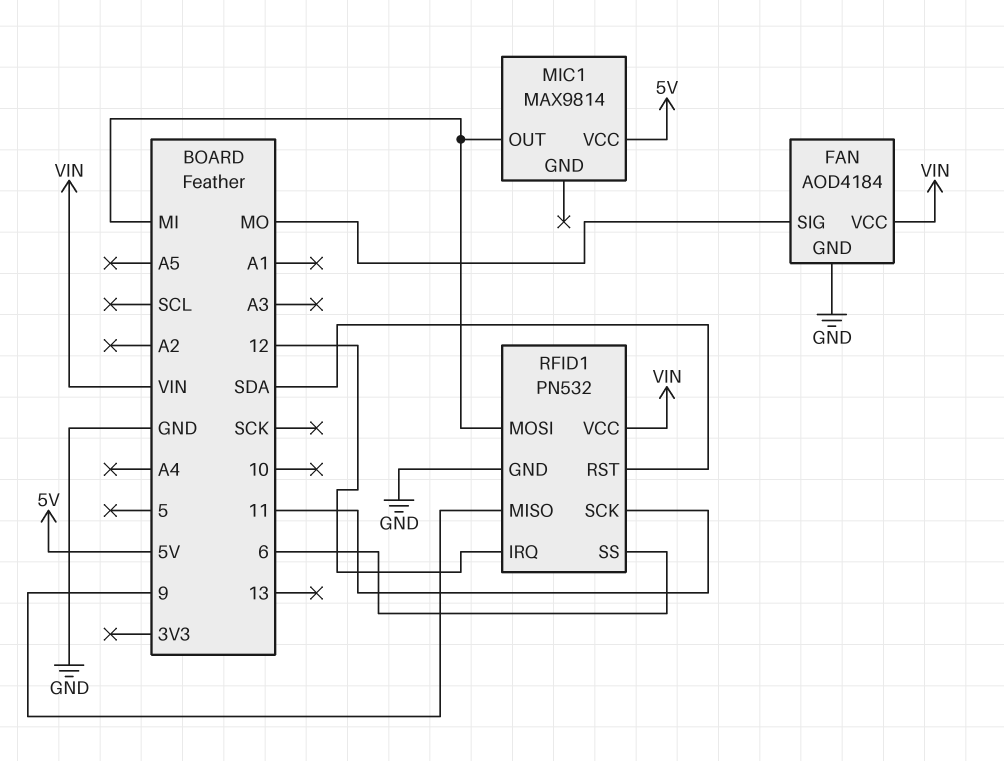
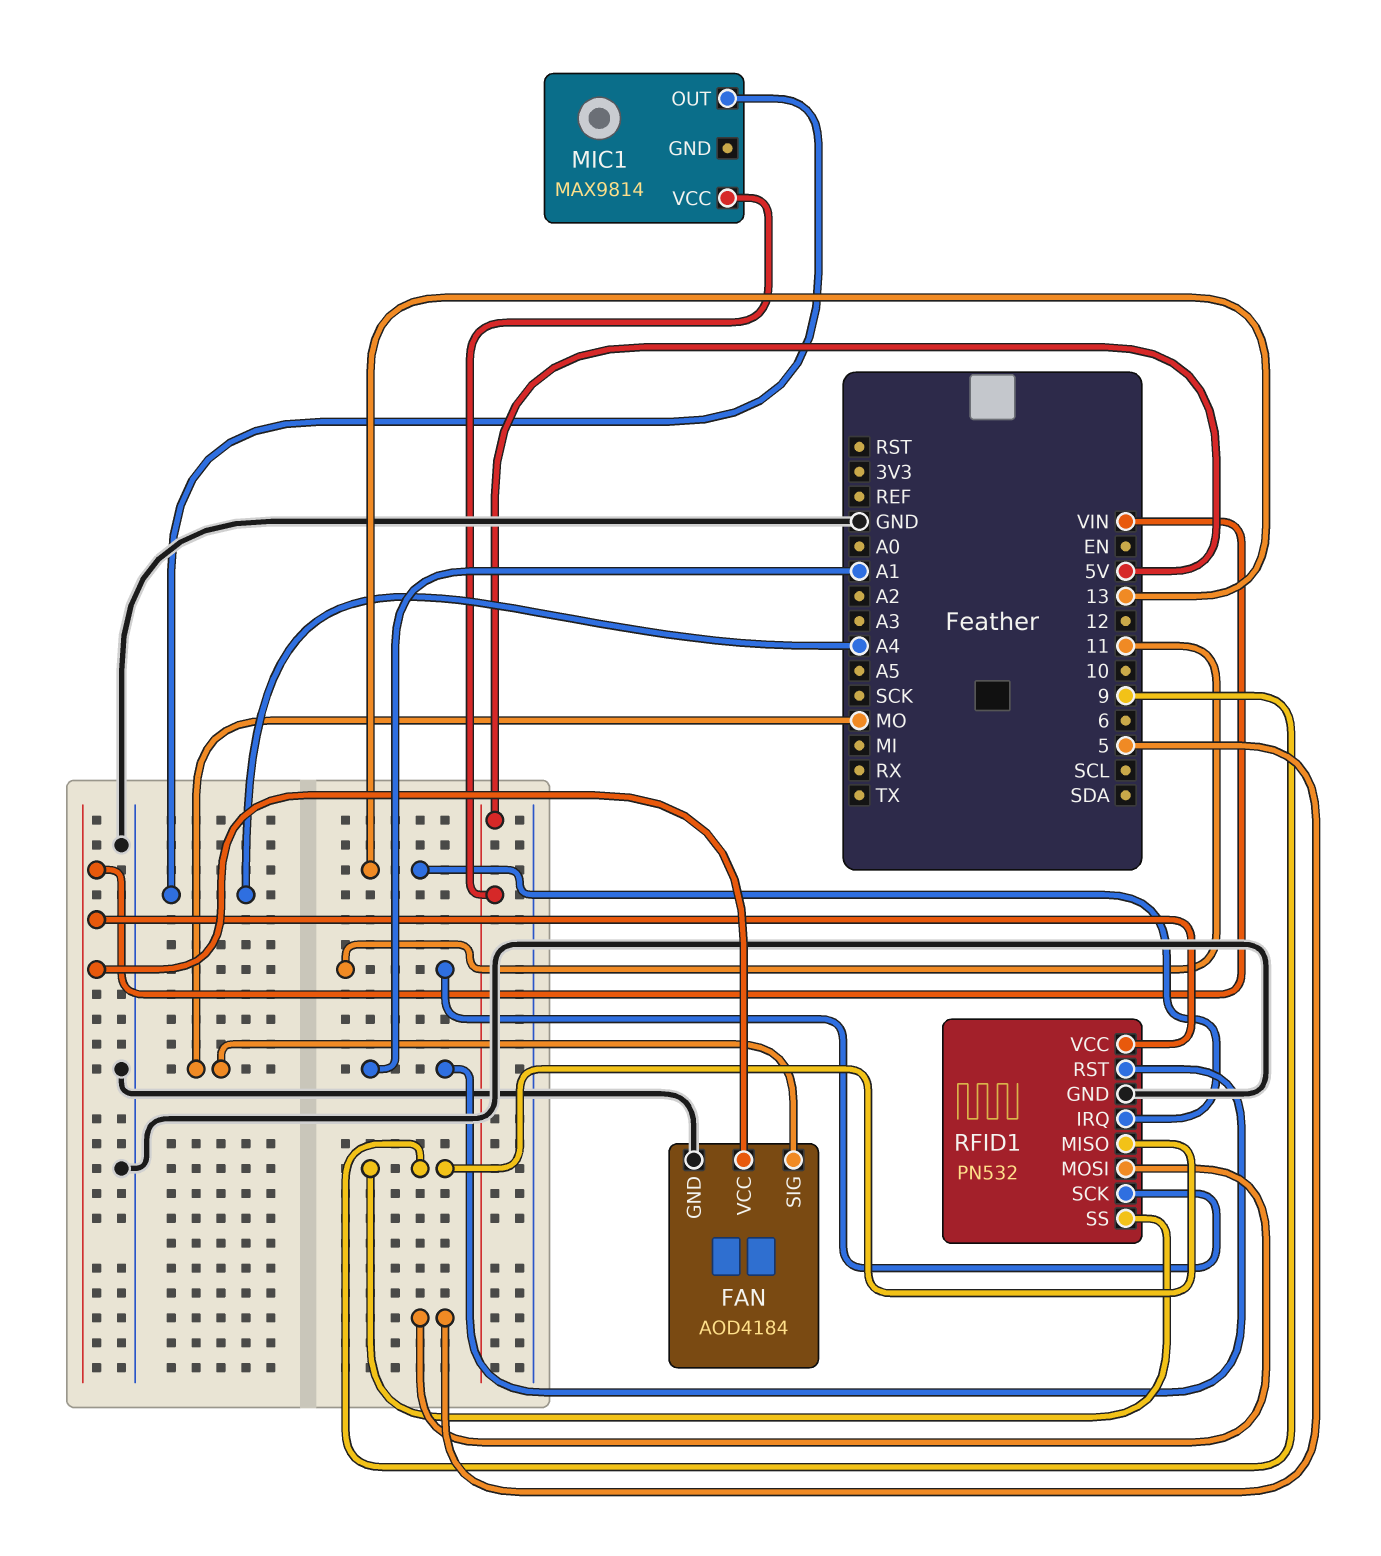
MIC1 pin OUT: MI -> A4
RFID1 pin IRQ: 12 -> 13
RFID1 pin MOSI: MI -> 5
RFID1 pin RST: SDA -> A1
RFID1 pin SS: 6 -> 9

